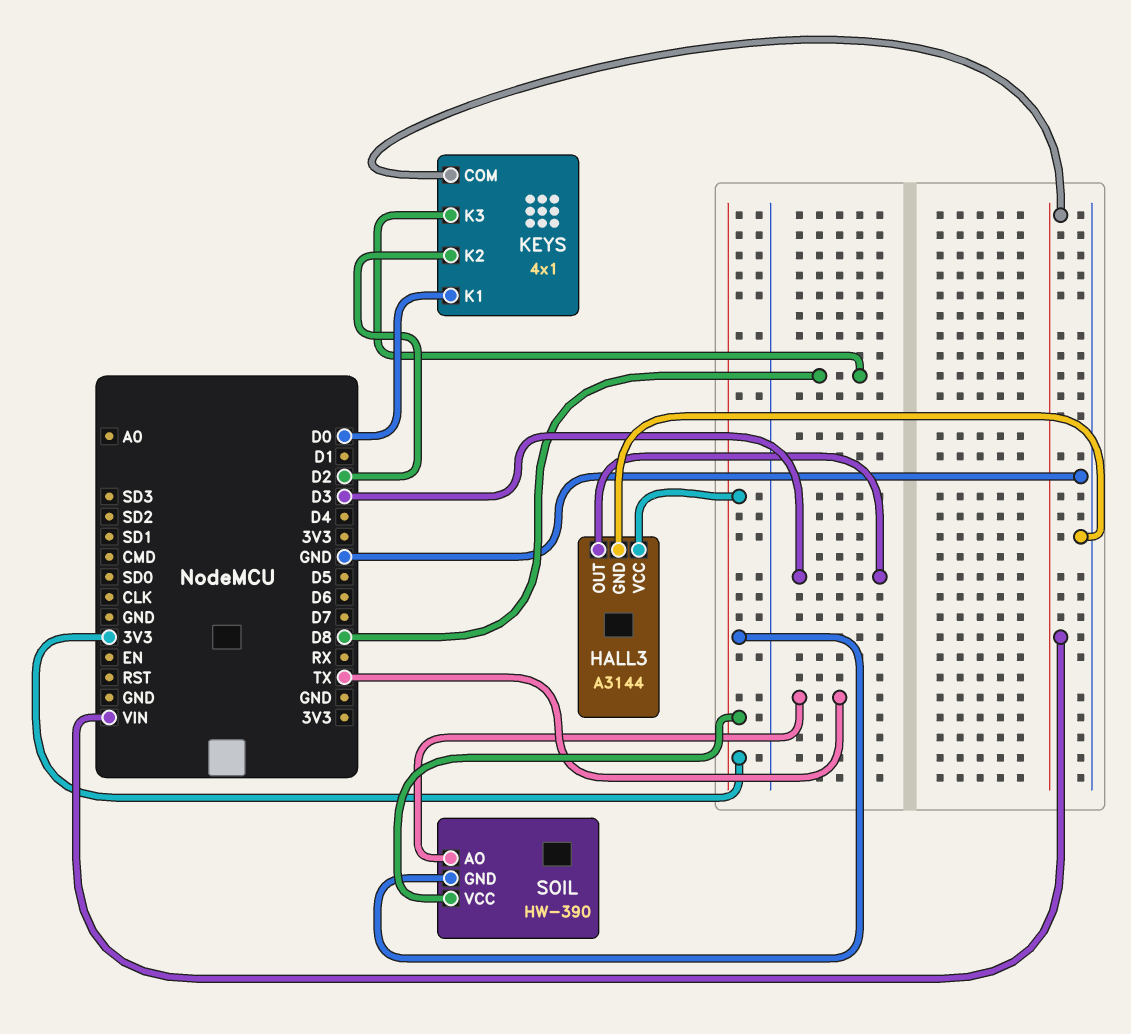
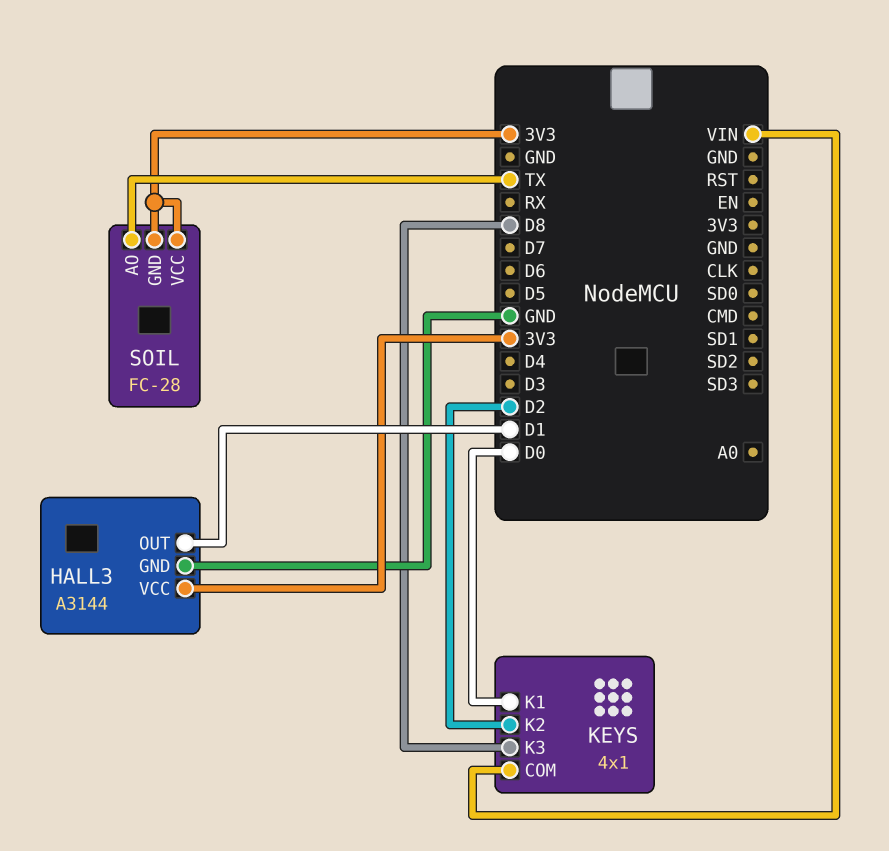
HALL3 pin OUT: D3 -> D1
SOIL: HW-390 -> FC-28

